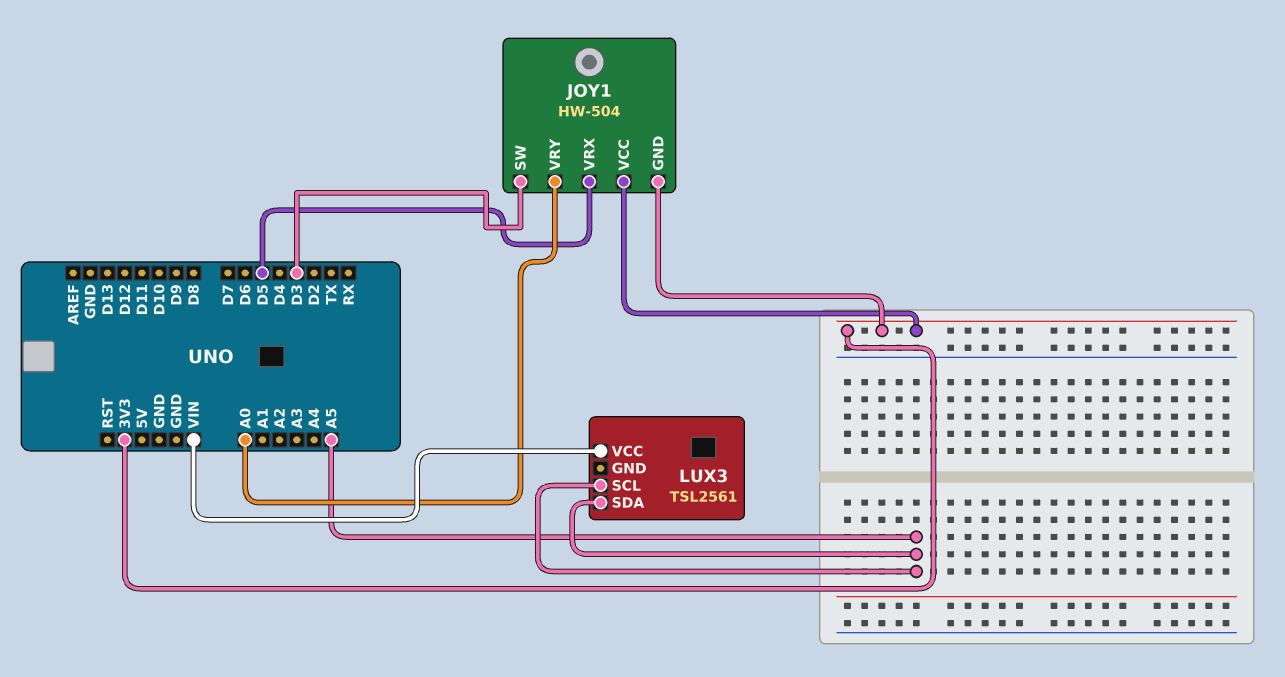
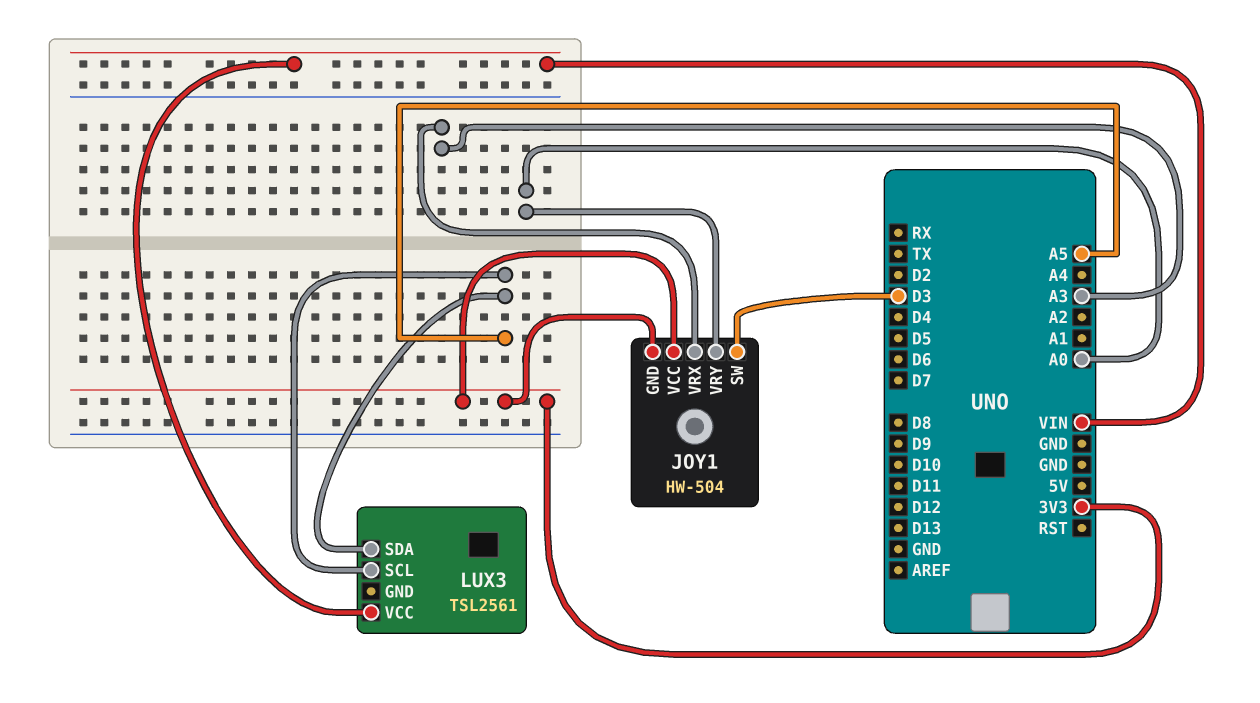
JOY1 pin VRX: D5 -> A3

